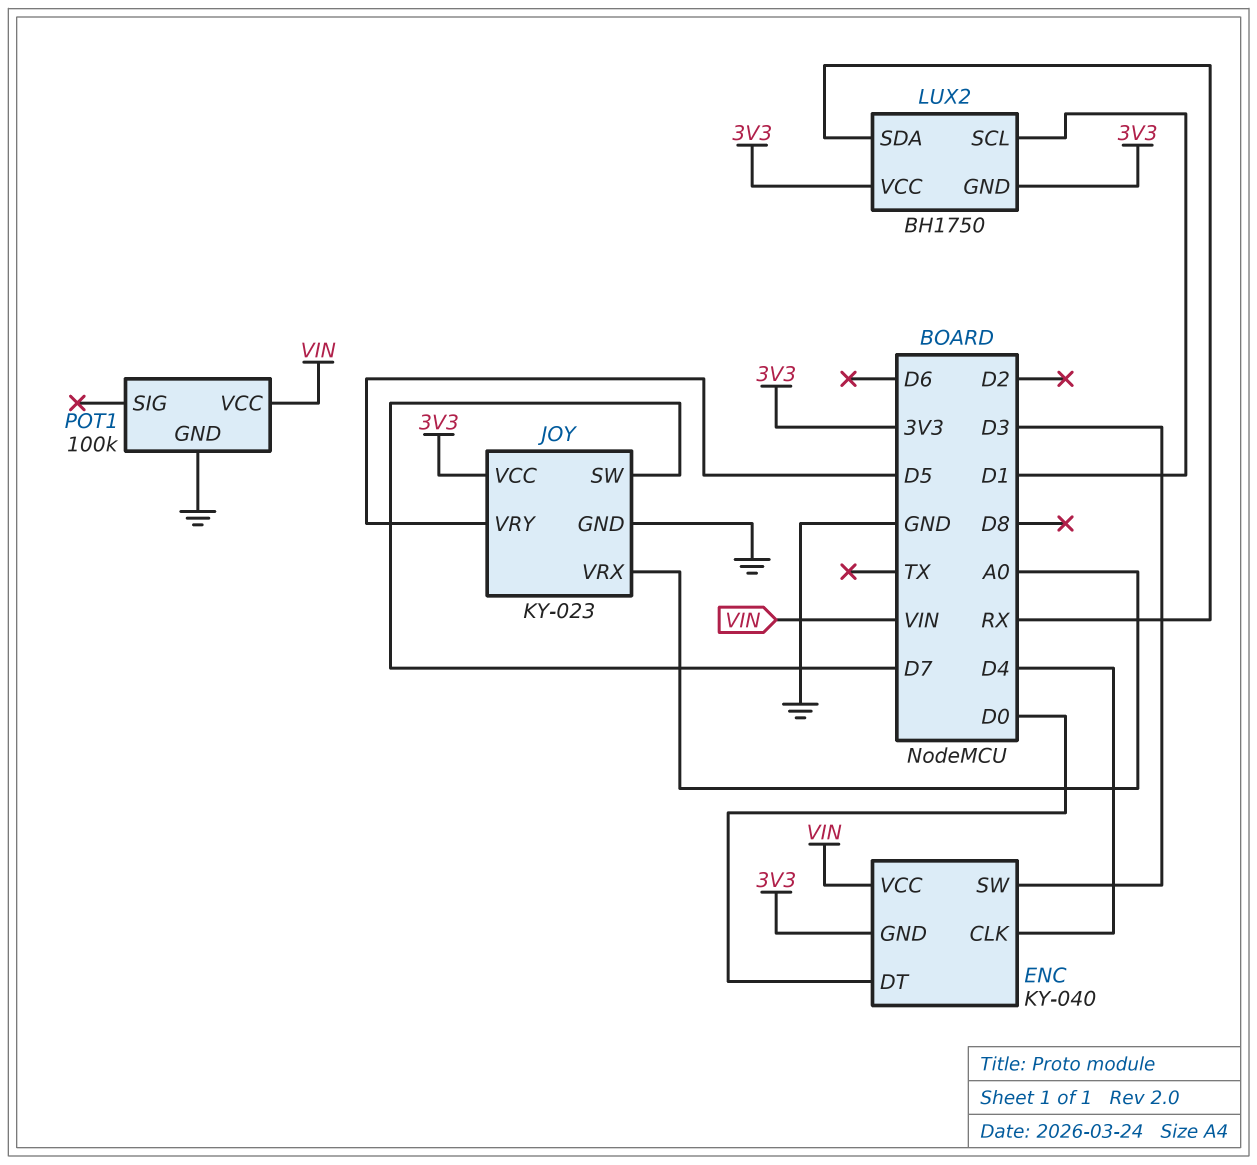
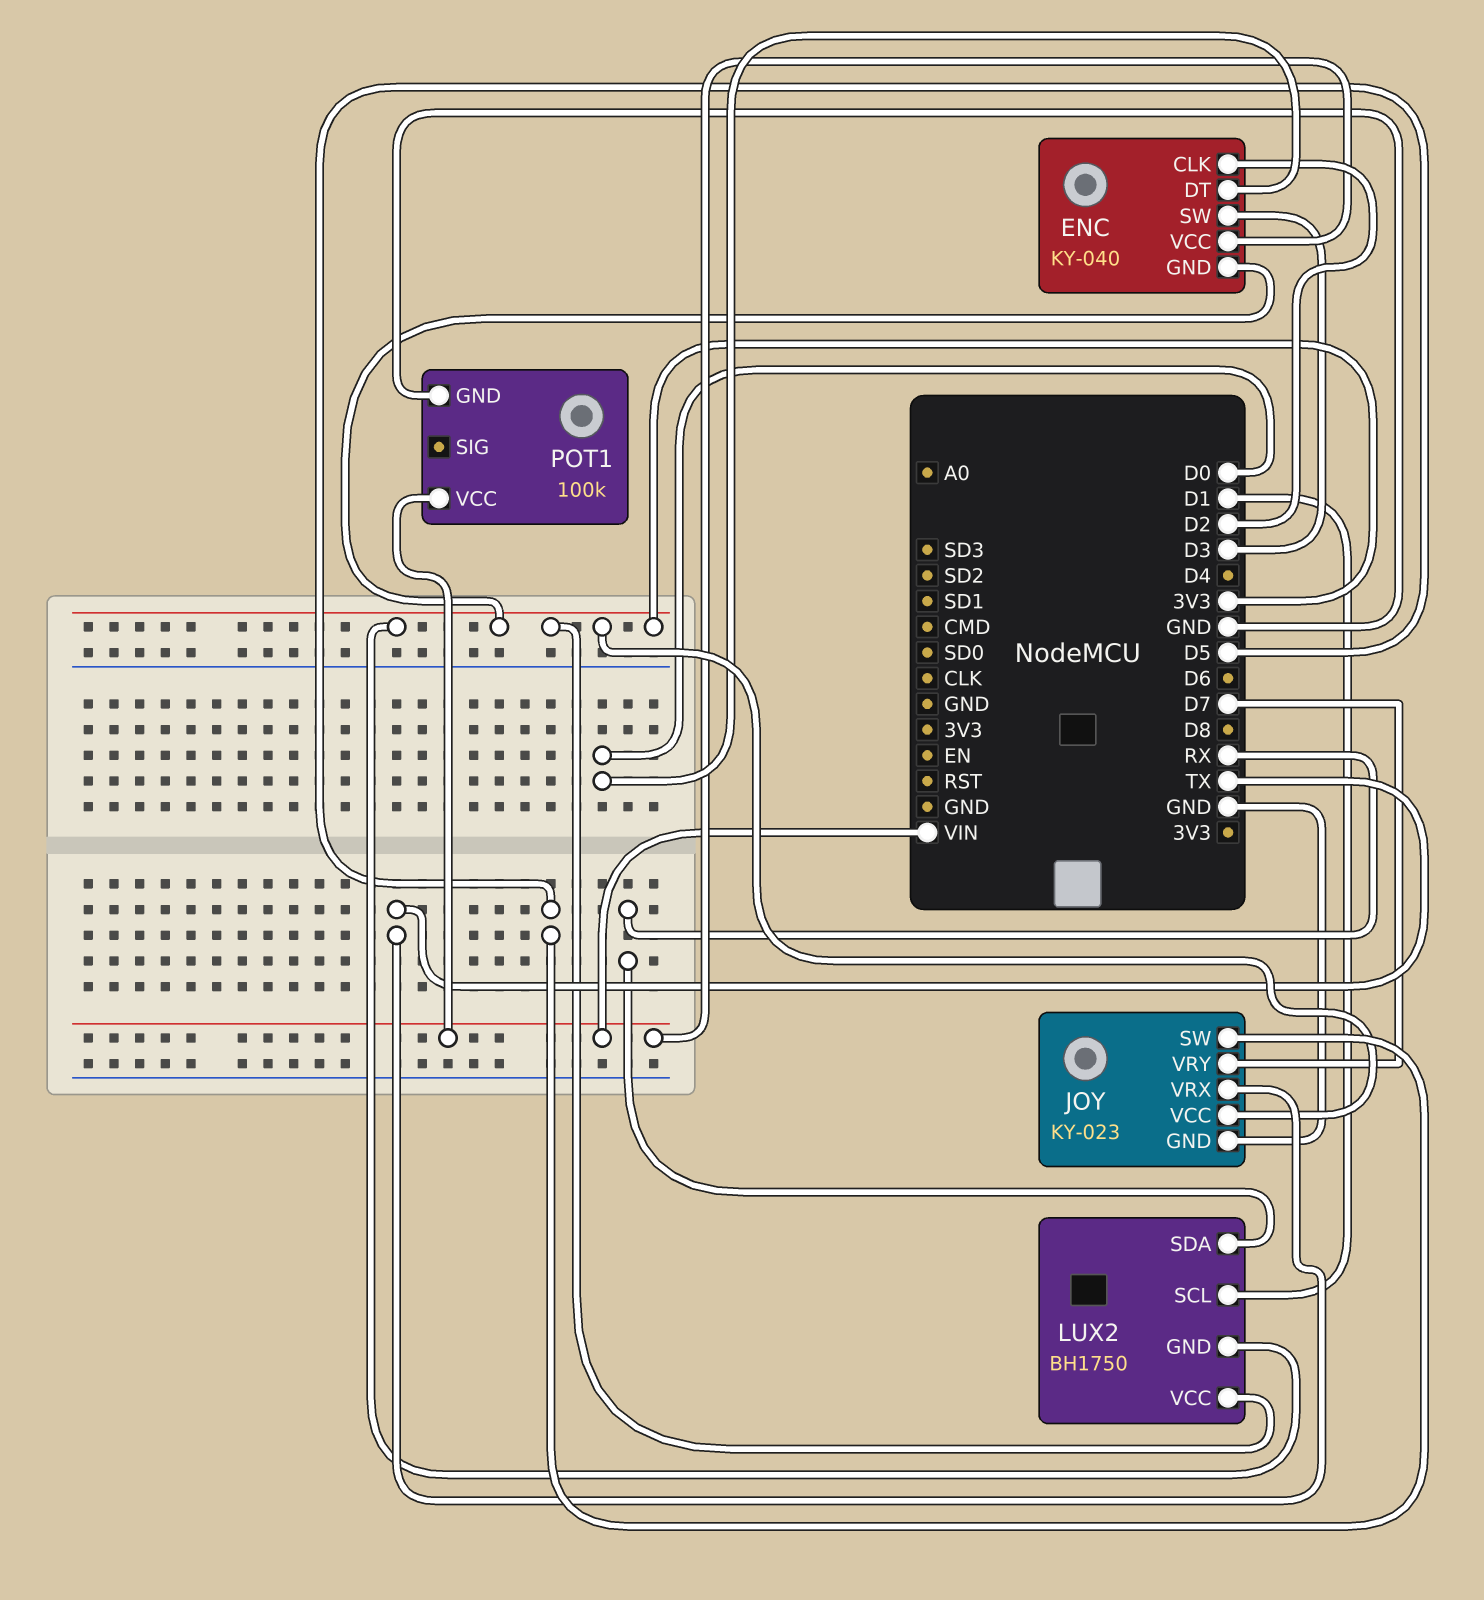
ENC pin CLK: D4 -> D2
JOY pin SW: D7 -> D5
JOY pin VRX: A0 -> TX
JOY pin VRY: D5 -> D7

